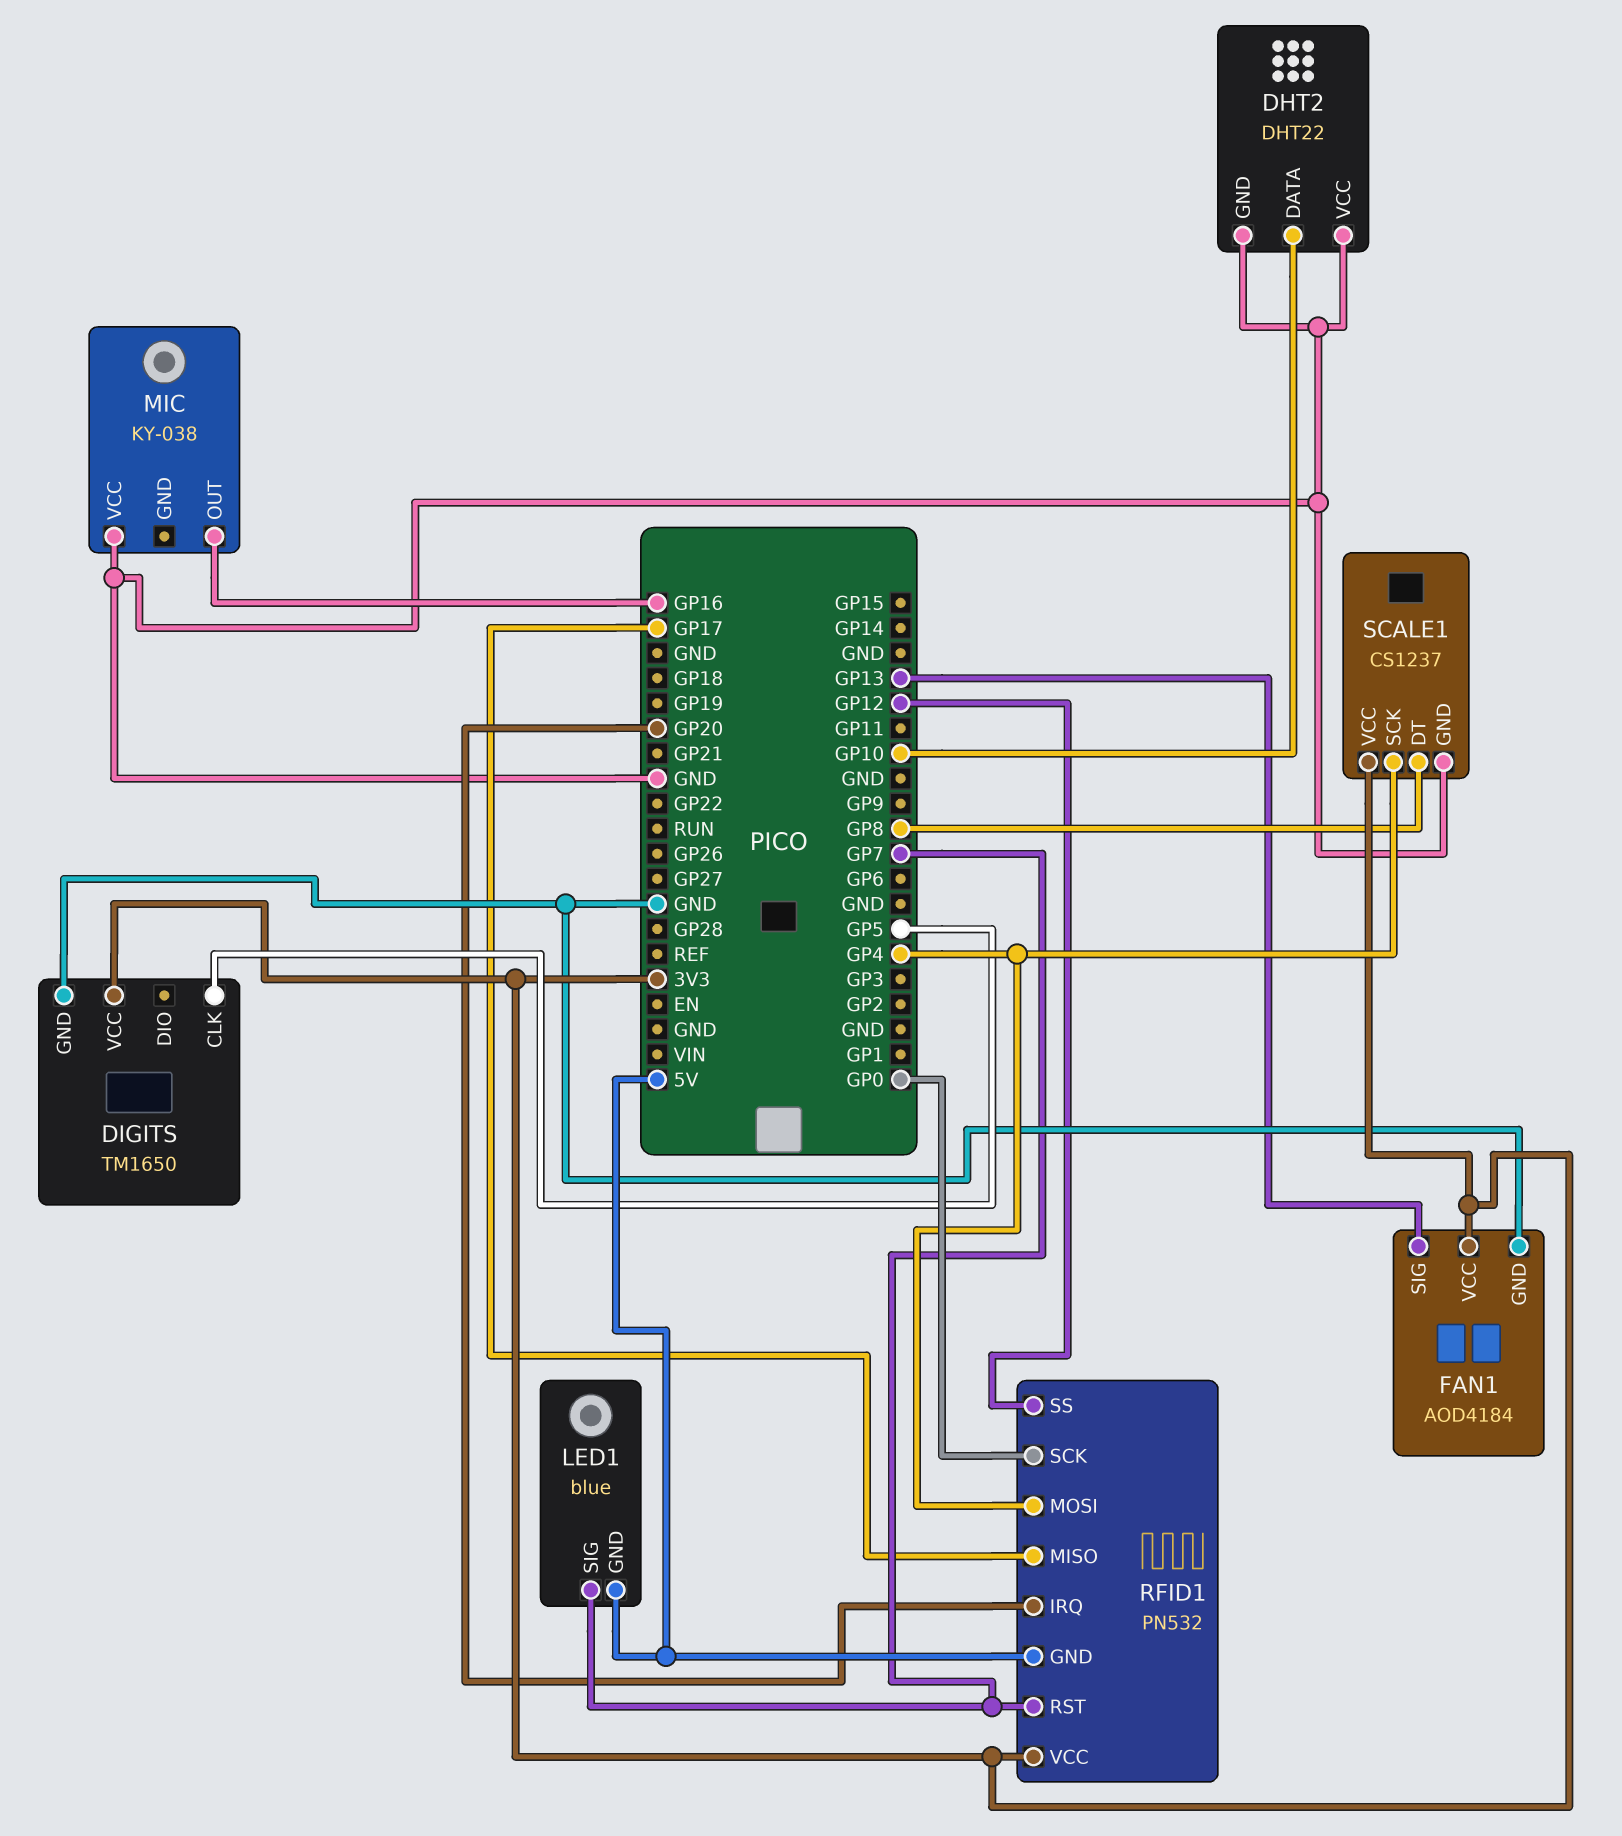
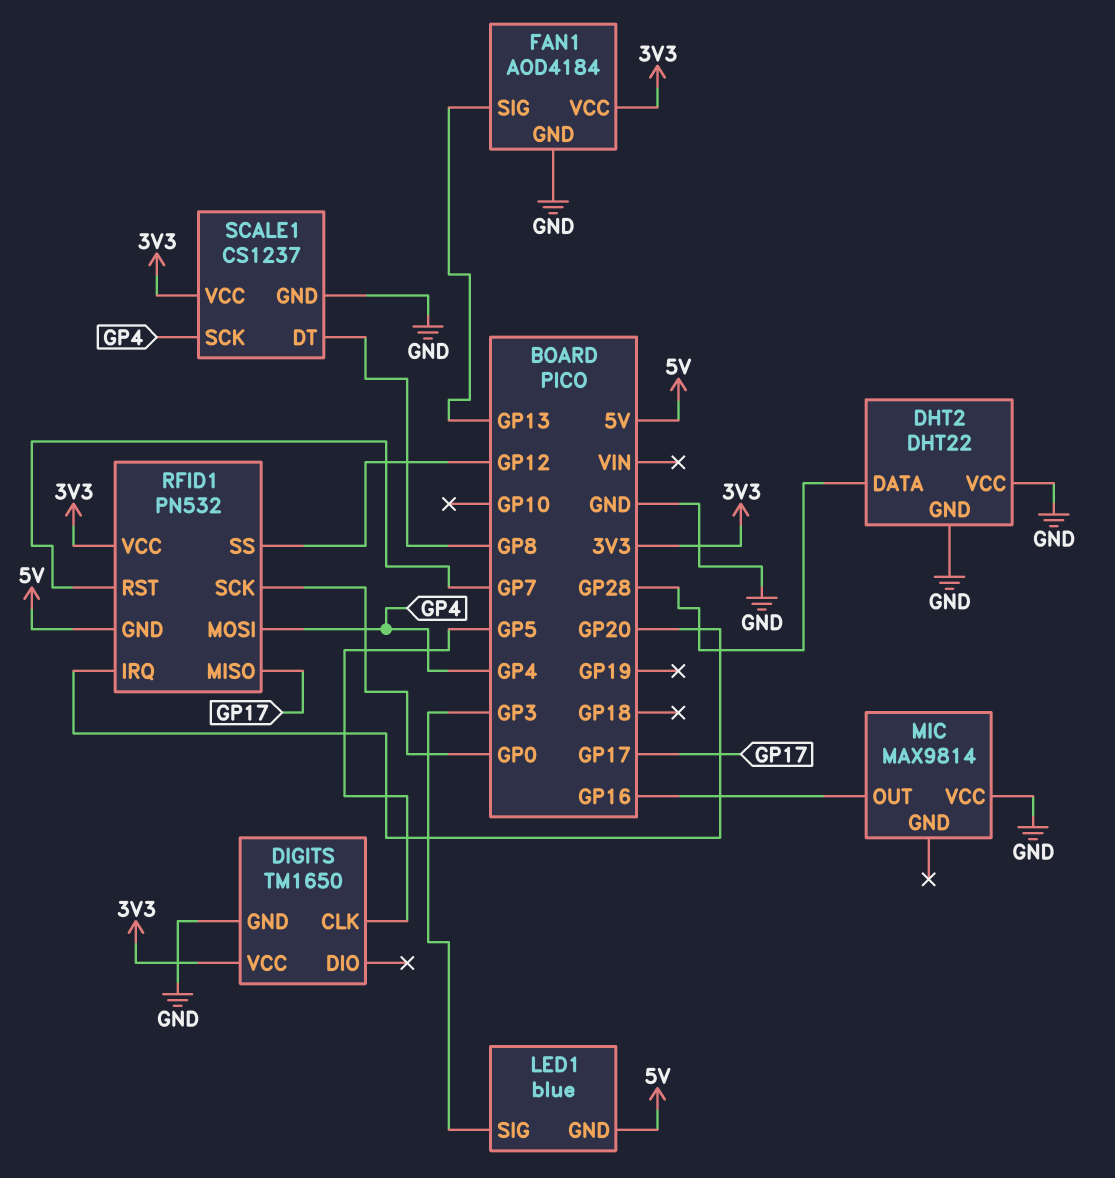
DHT2 pin DATA: GP10 -> GP28
LED1 pin SIG: GP7 -> GP3
MIC: KY-038 -> MAX9814

